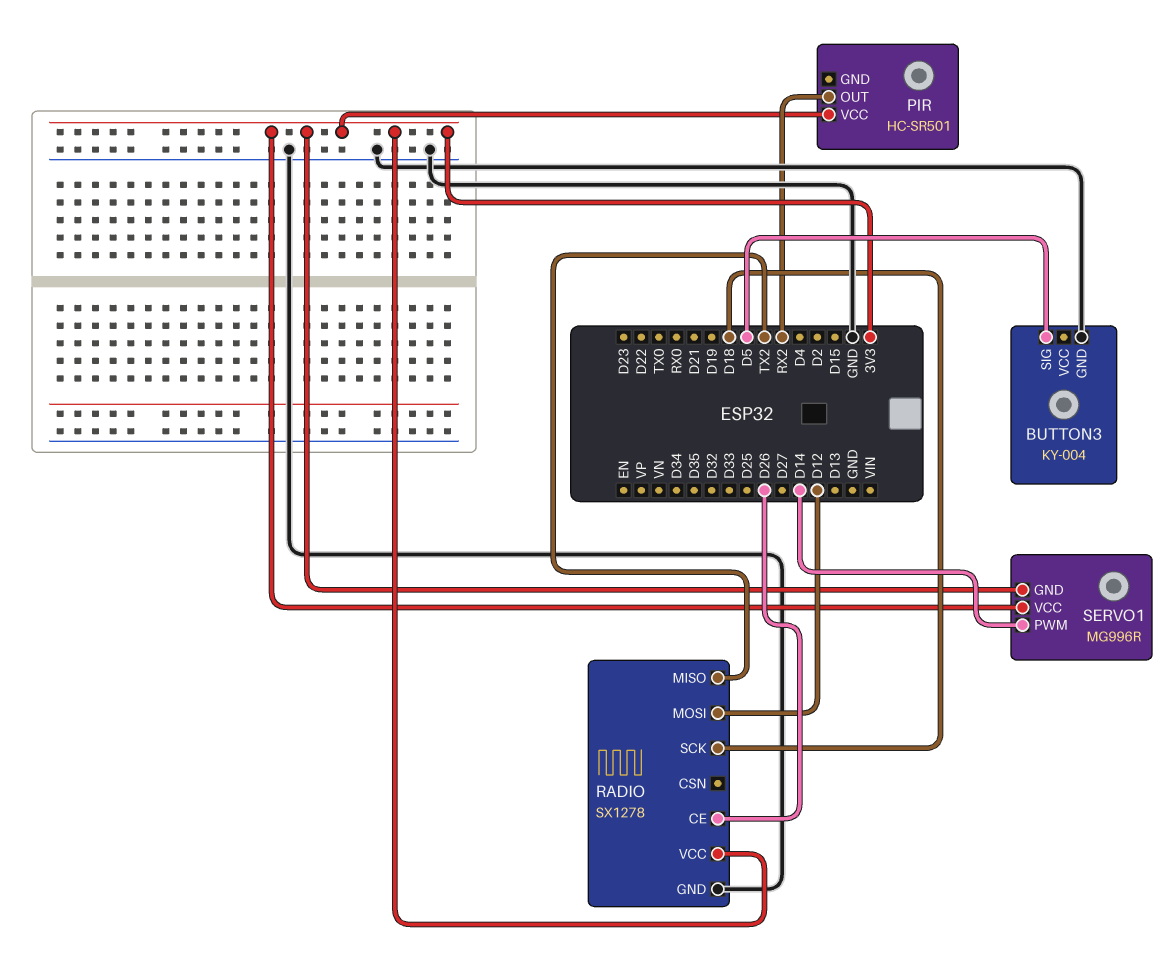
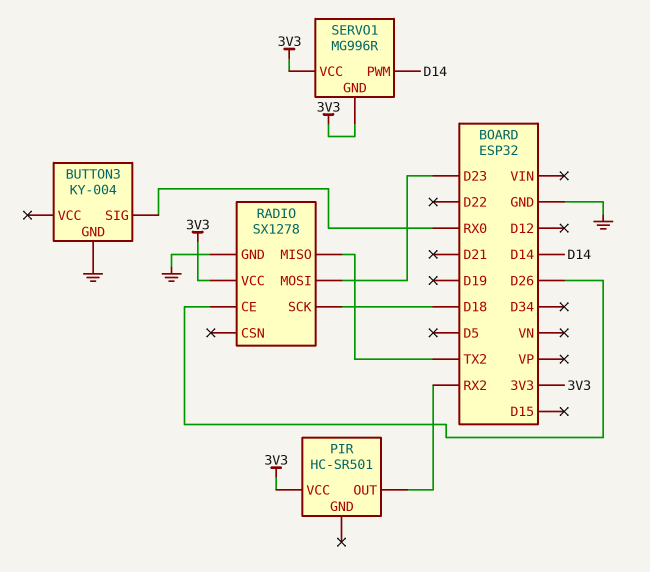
BUTTON3 pin SIG: D5 -> RX0
RADIO pin MOSI: D12 -> D23

